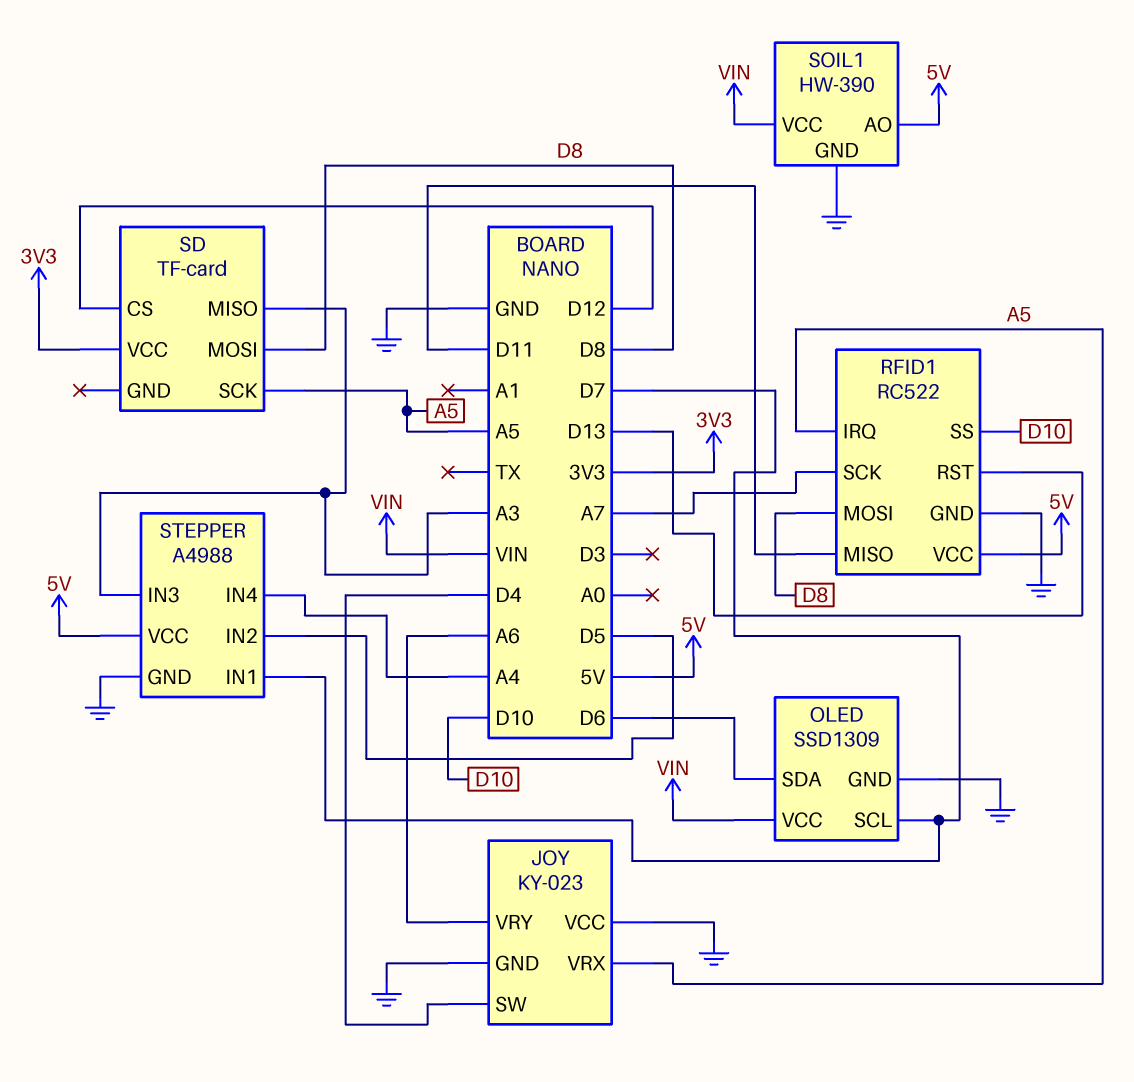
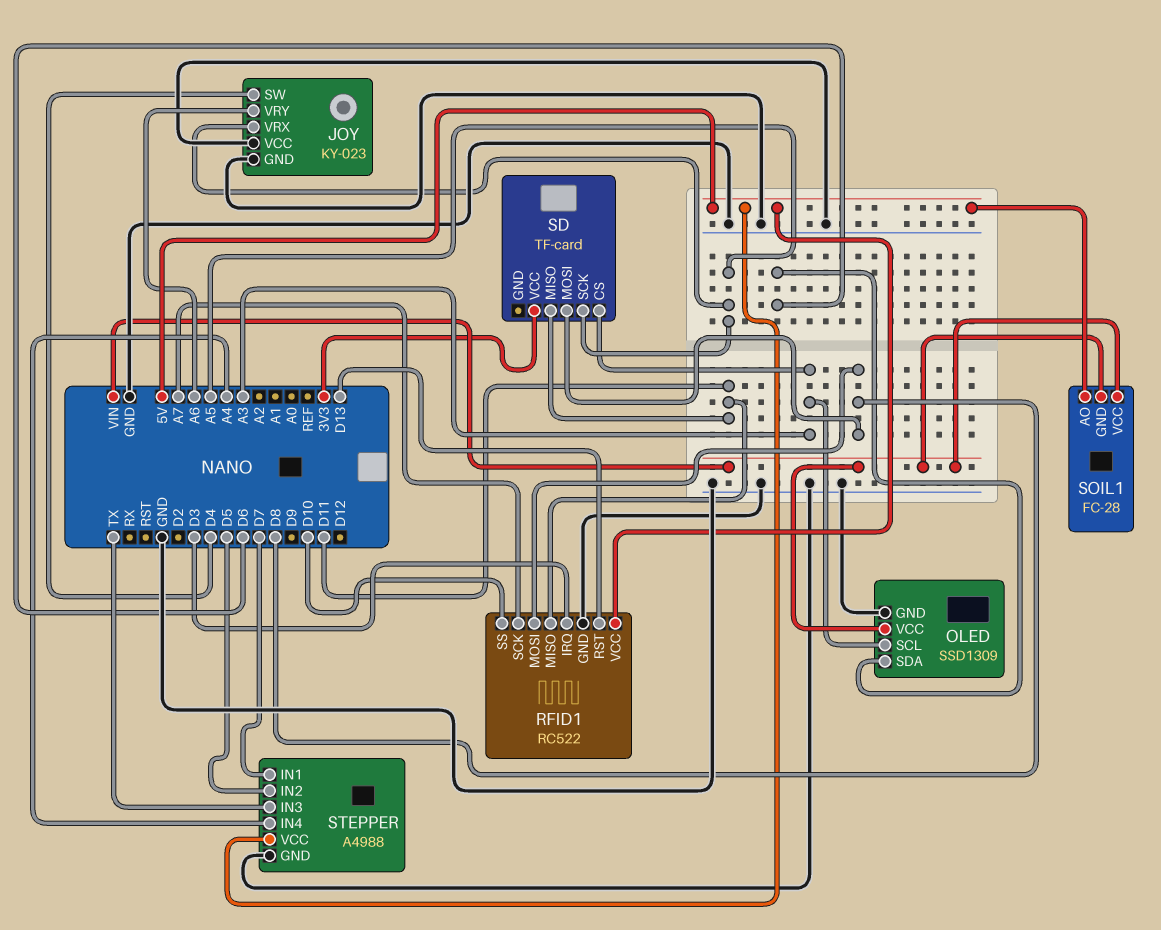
OLED pin SCL: D7 -> A3
RFID1 pin IRQ: A5 -> D3
SD pin CS: D12 -> A3
SD pin MISO: A3 -> D11
SOIL1: HW-390 -> FC-28
SOIL1 pin GND: GND -> VIN
STEPPER pin IN3: A3 -> TX

